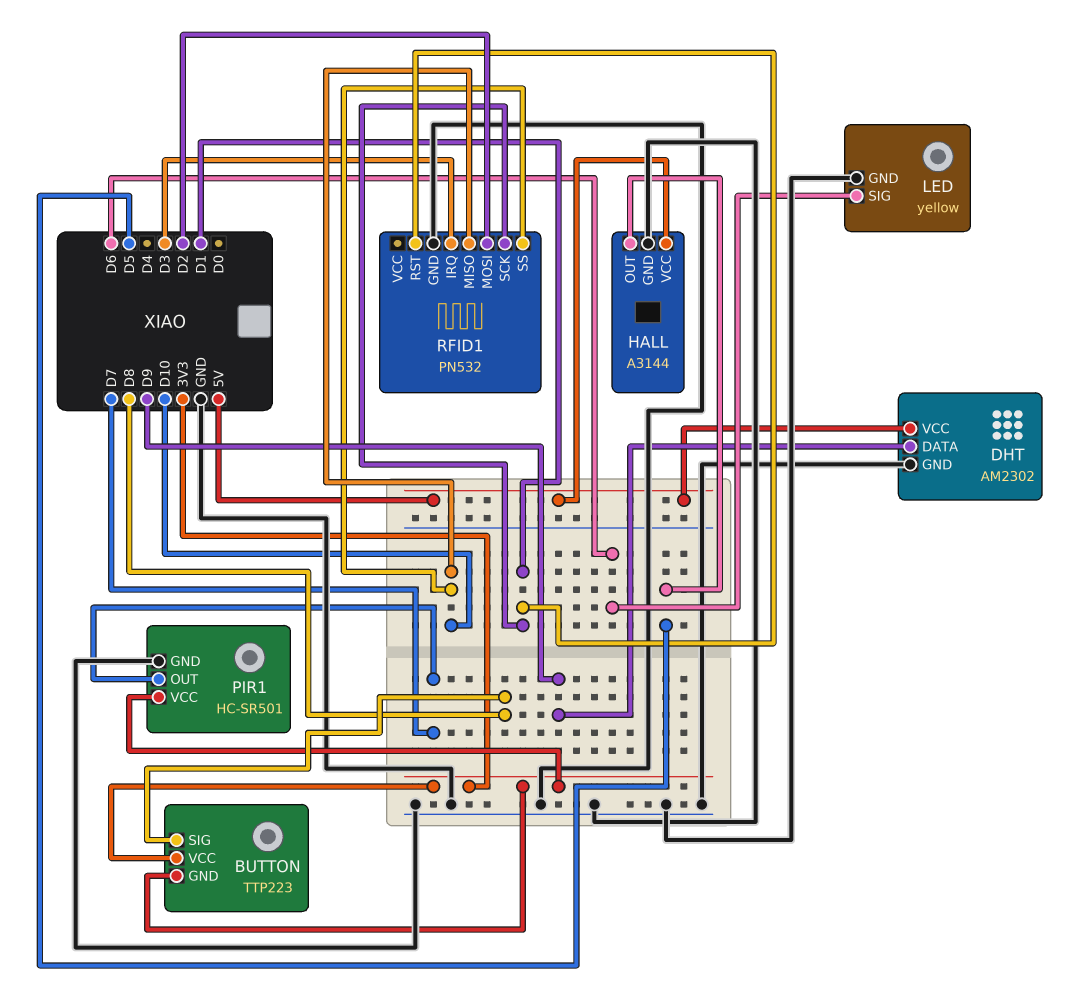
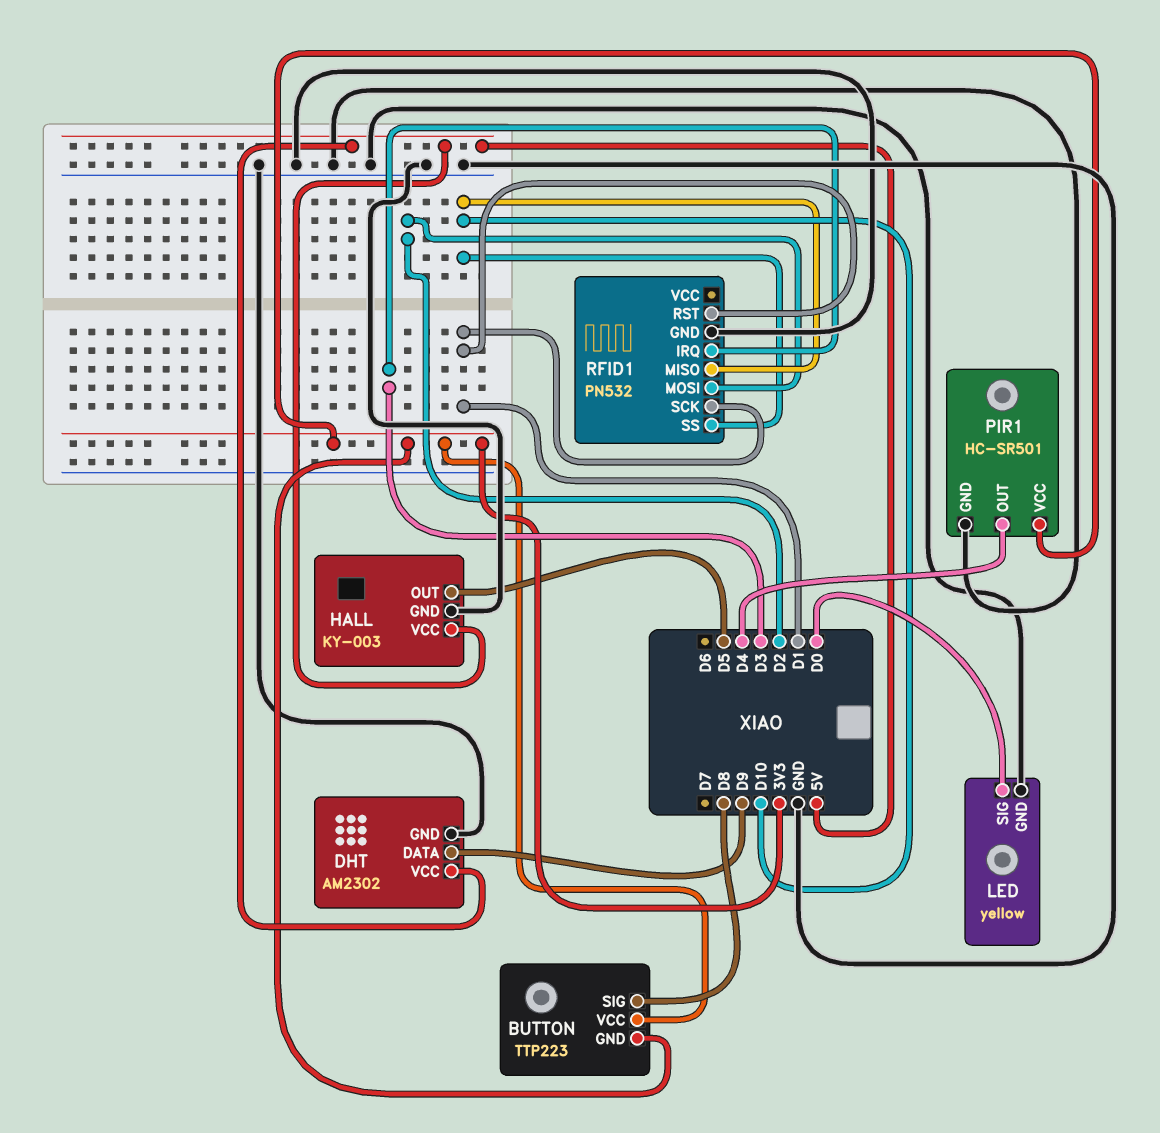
HALL: A3144 -> KY-003
LED pin SIG: D6 -> D0
PIR1 pin OUT: D7 -> D4

